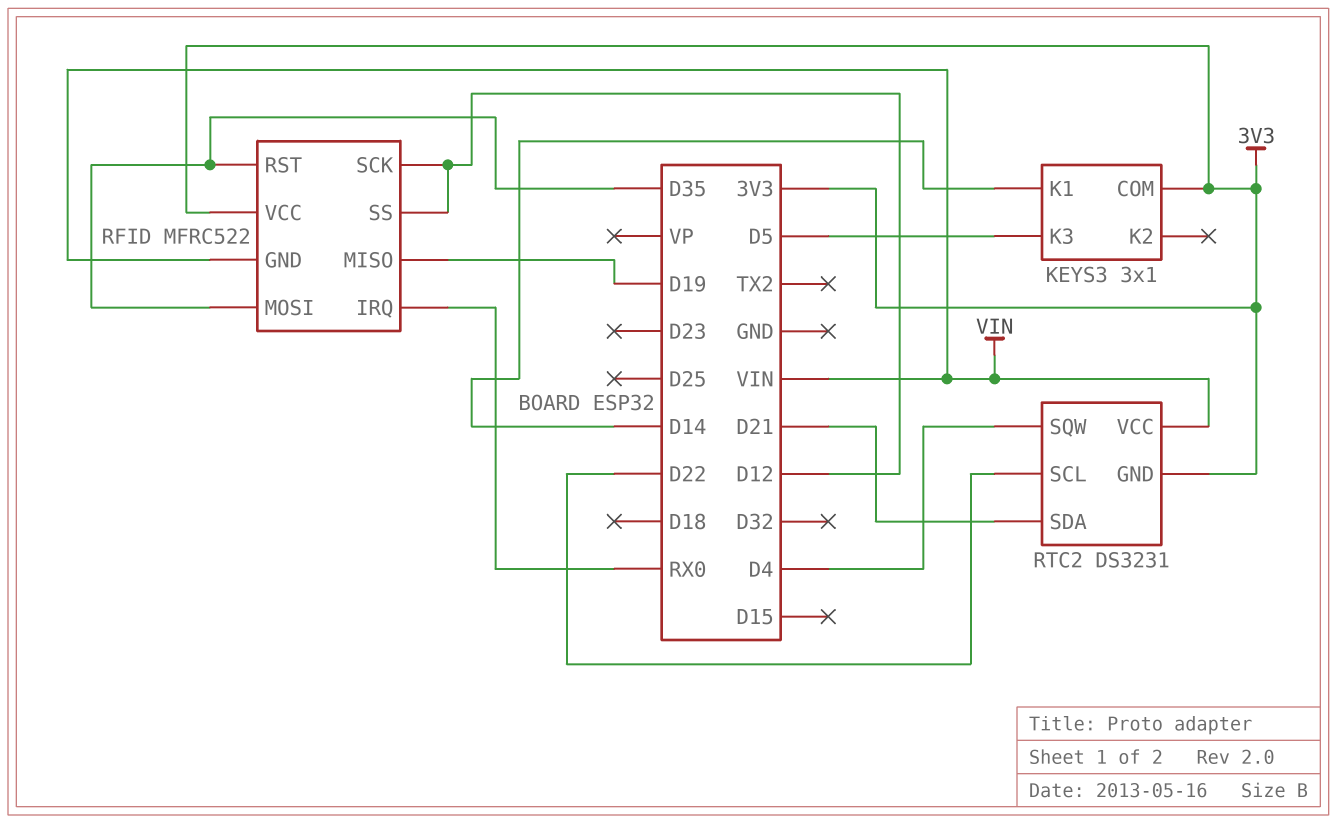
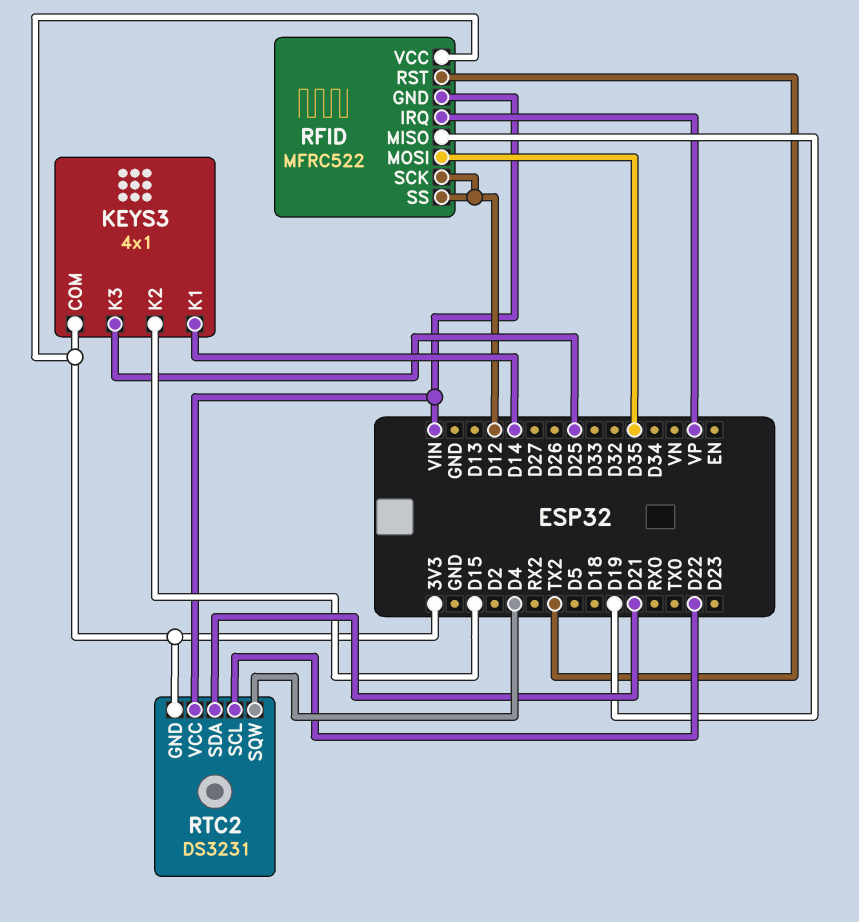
KEYS3: 3x1 -> 4x1
KEYS3 pin K2: none -> D15
KEYS3 pin K3: D5 -> D25
RFID pin IRQ: RX0 -> VP
RFID pin RST: D35 -> TX2

